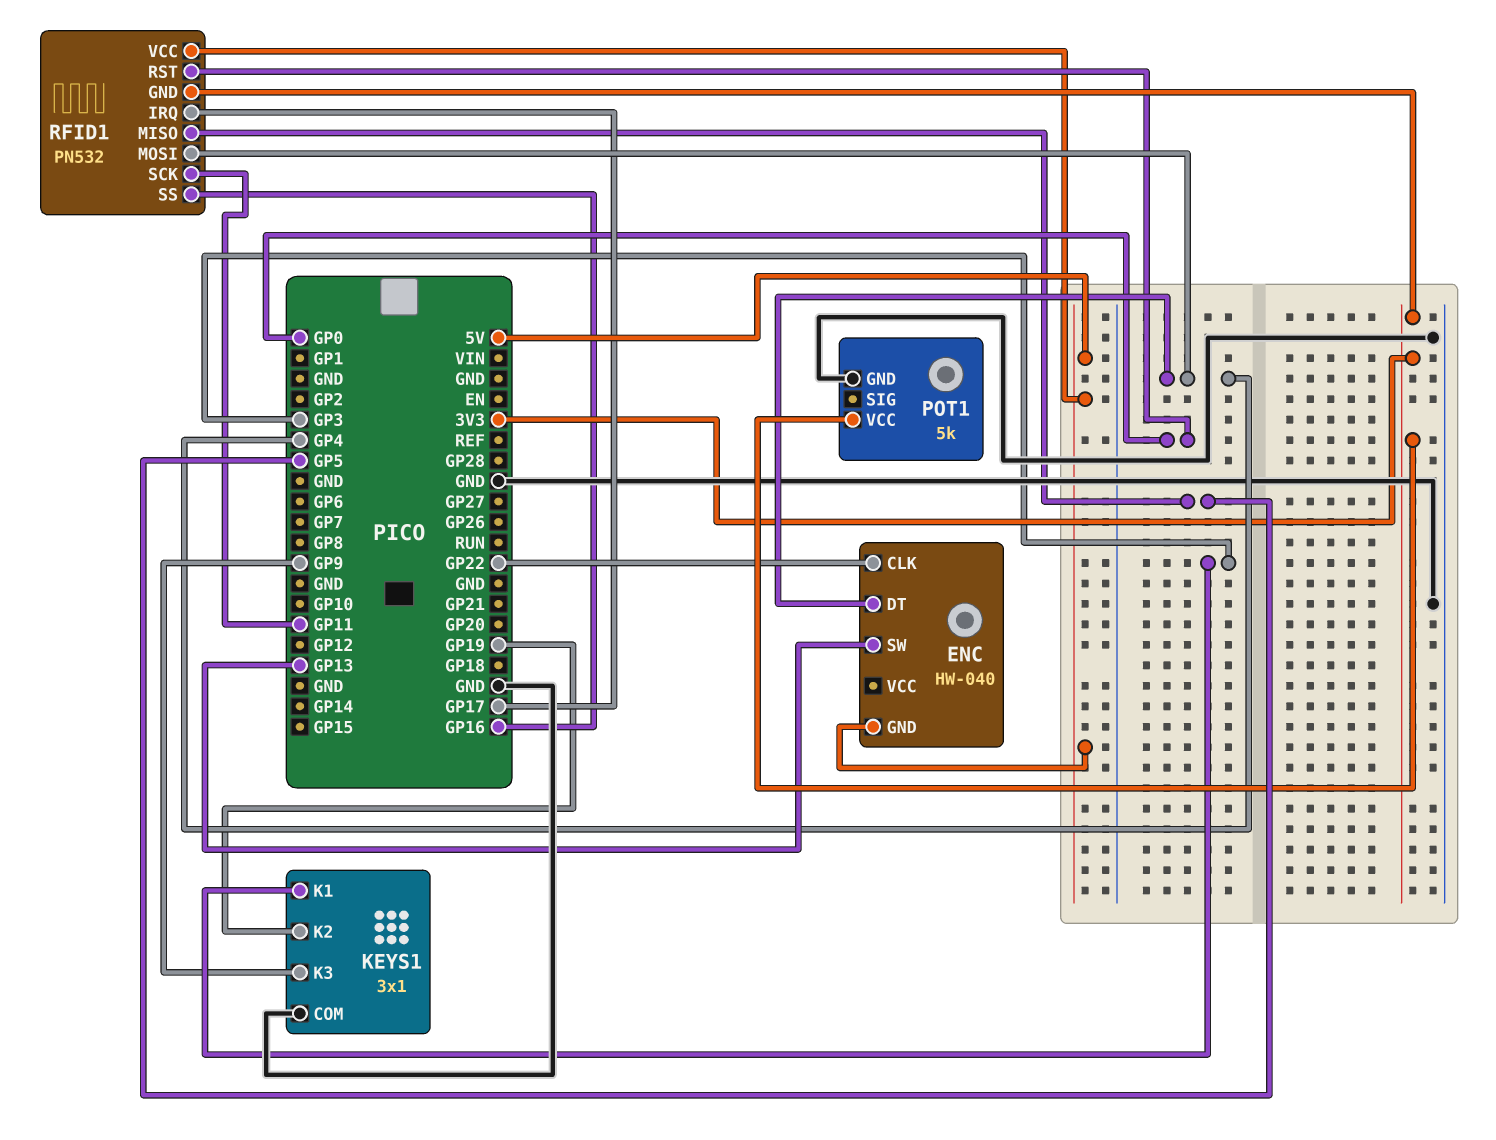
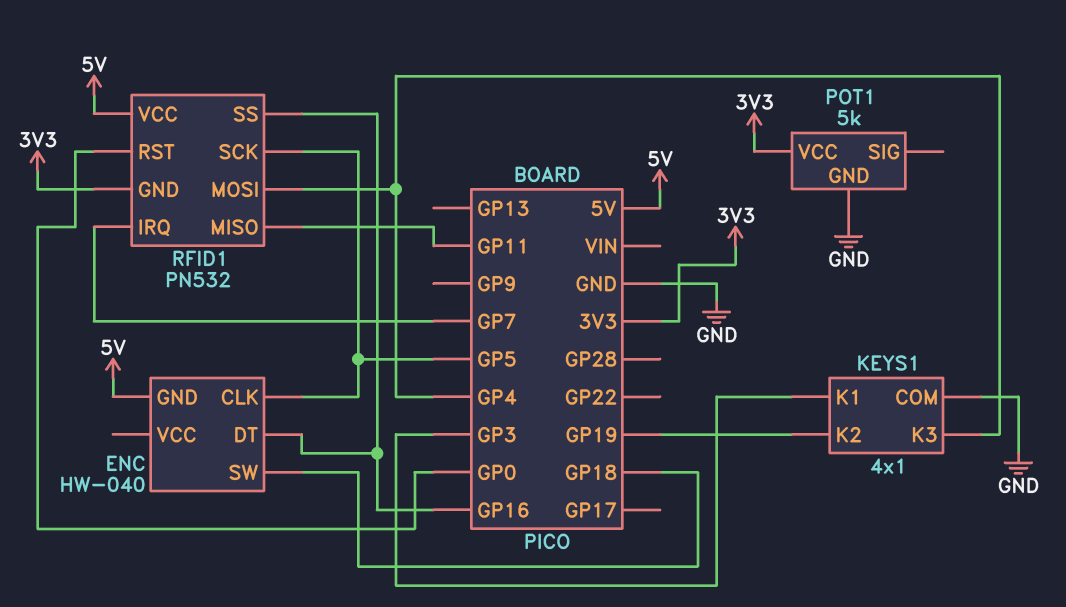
ENC pin CLK: GP22 -> GP5
ENC pin DT: GP4 -> GP16
ENC pin SW: GP13 -> GP18
KEYS1: 3x1 -> 4x1
KEYS1 pin K3: GP9 -> GP4
RFID1 pin IRQ: GP17 -> GP7
RFID1 pin MISO: GP5 -> GP11
RFID1 pin SCK: GP11 -> GP5

